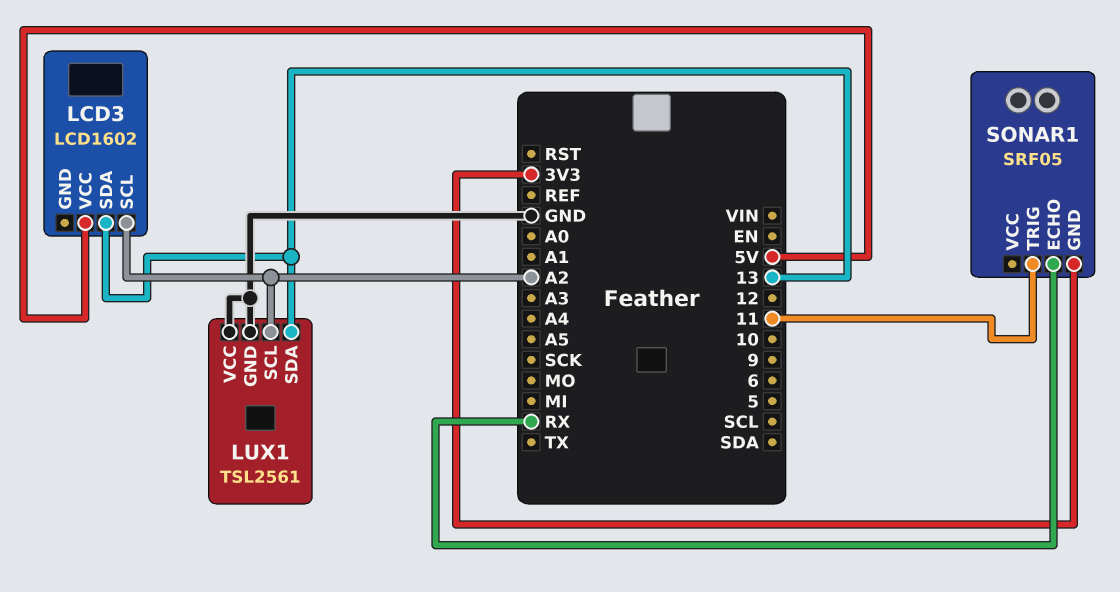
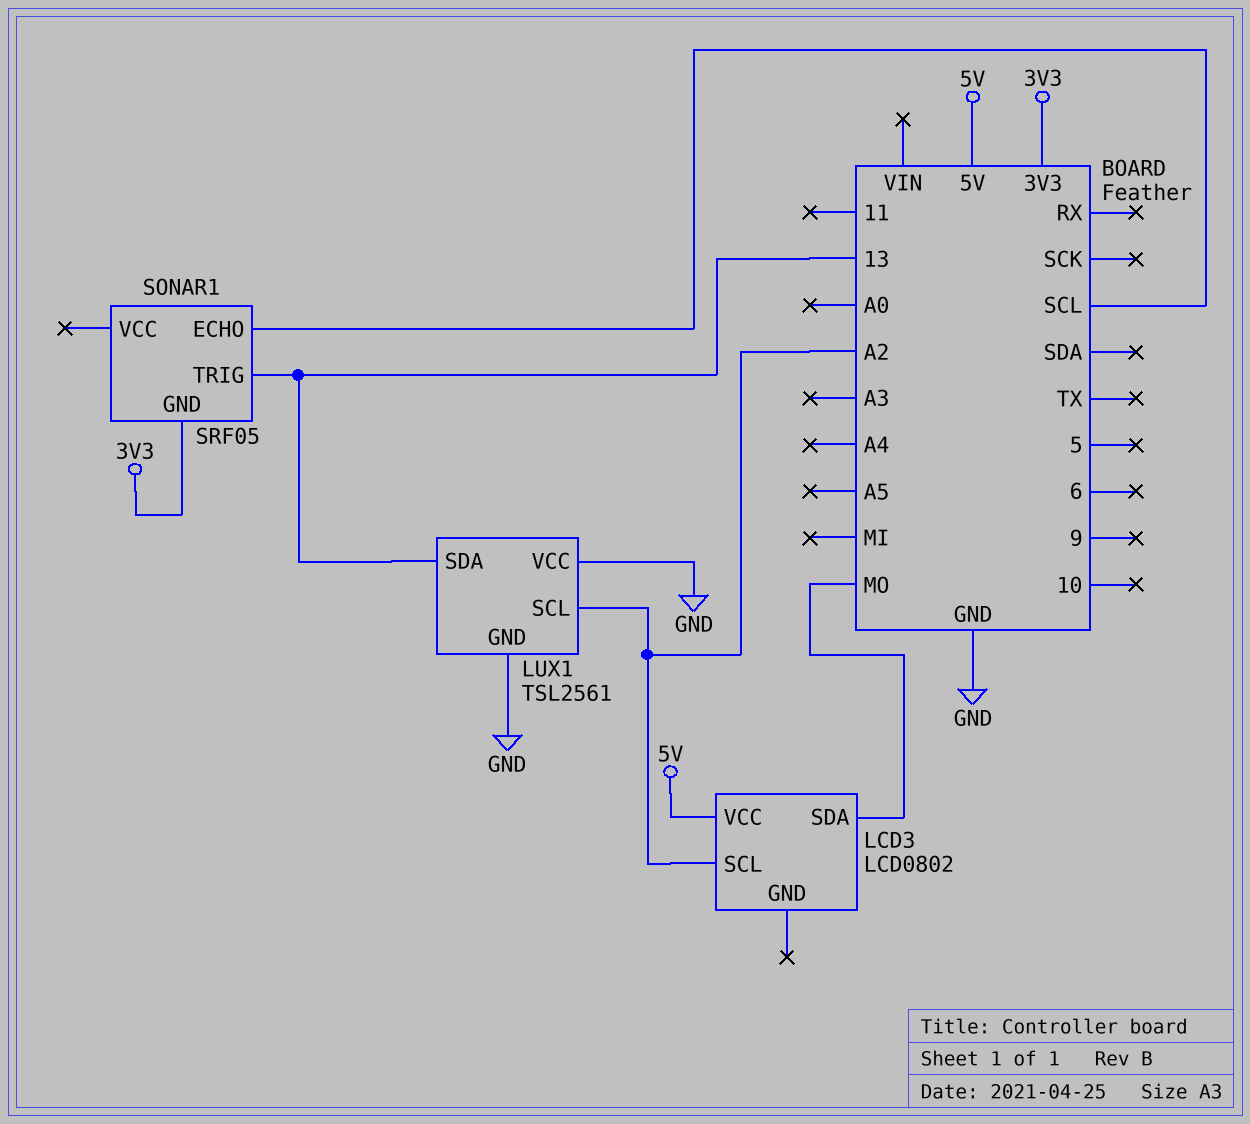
LCD3: LCD1602 -> LCD0802
LCD3 pin SDA: 13 -> MO
SONAR1 pin ECHO: RX -> SCL
SONAR1 pin TRIG: 11 -> 13

